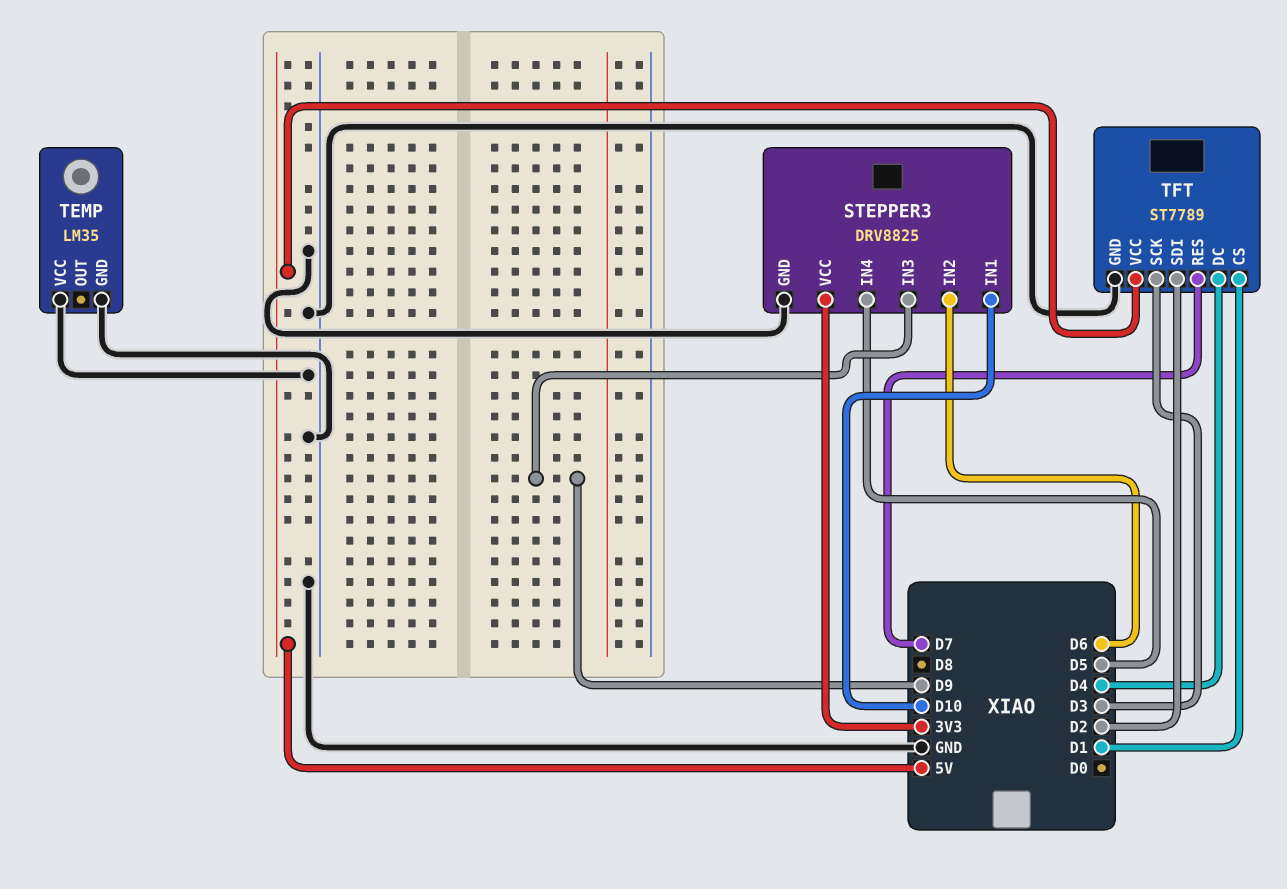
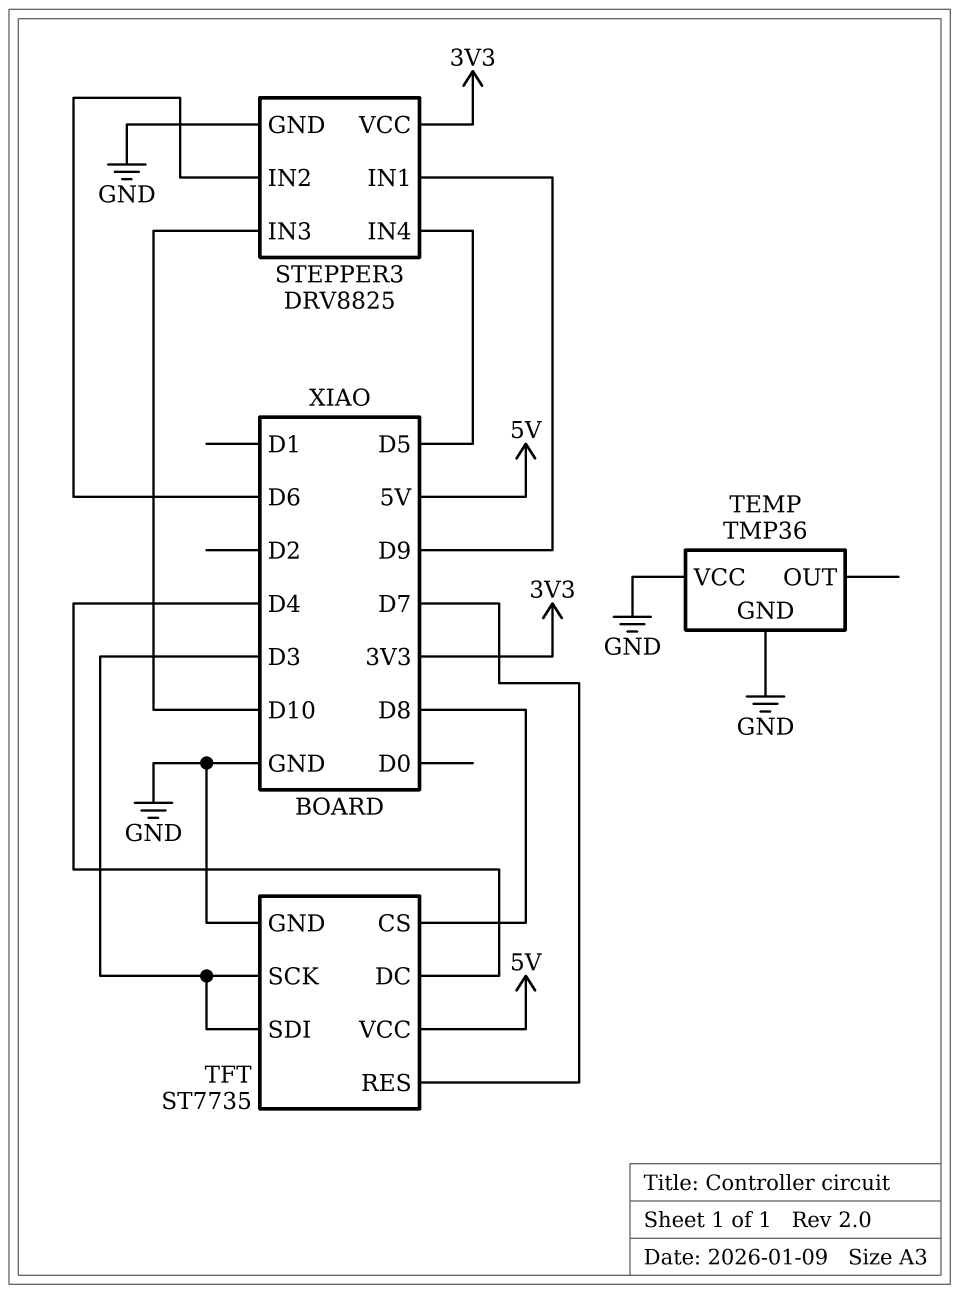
STEPPER3 pin IN1: D10 -> D9
STEPPER3 pin IN3: D9 -> D10
TEMP: LM35 -> TMP36
TFT: ST7789 -> ST7735
TFT pin CS: D1 -> D8
TFT pin SDI: D2 -> D3

